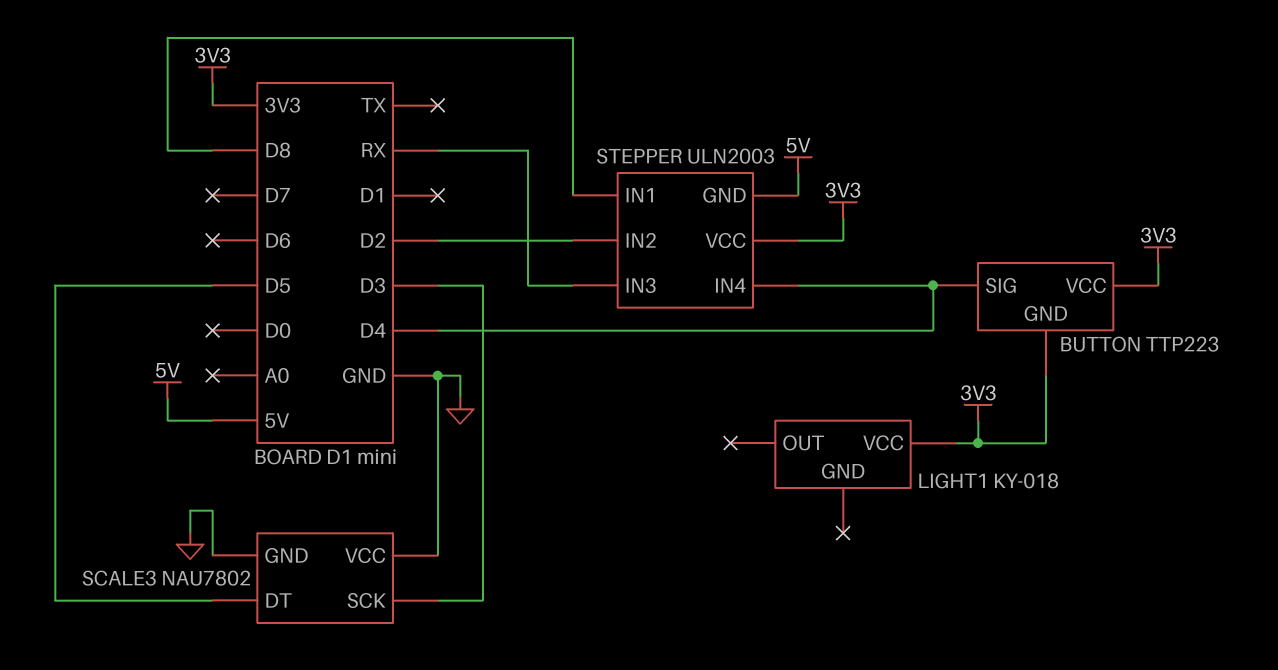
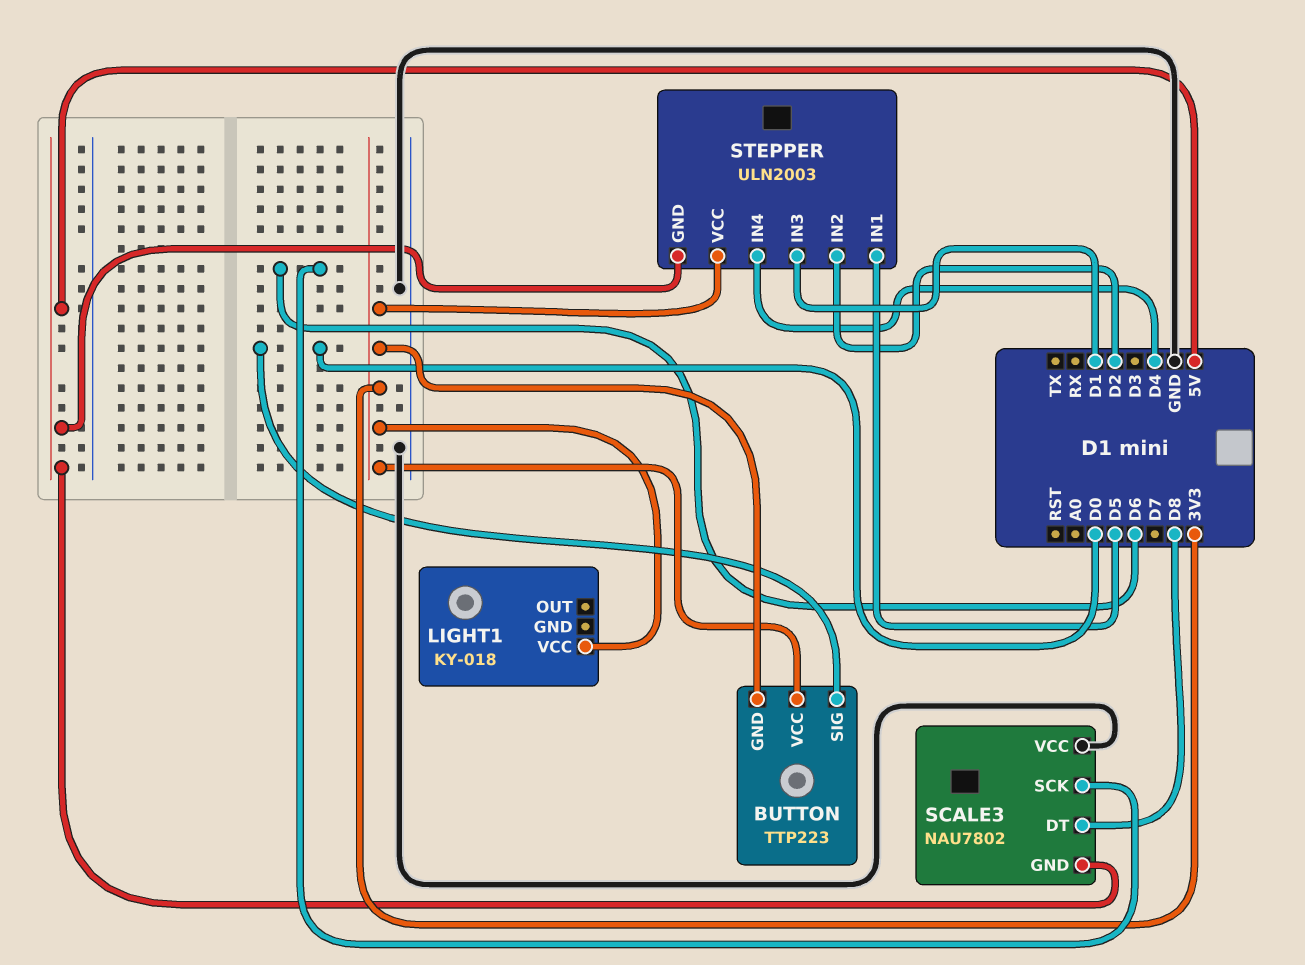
BUTTON pin SIG: D4 -> D0
SCALE3 pin DT: D5 -> D8
SCALE3 pin GND: GND -> 5V
SCALE3 pin SCK: D3 -> D6
STEPPER pin IN1: D8 -> D5
STEPPER pin IN3: RX -> D1

